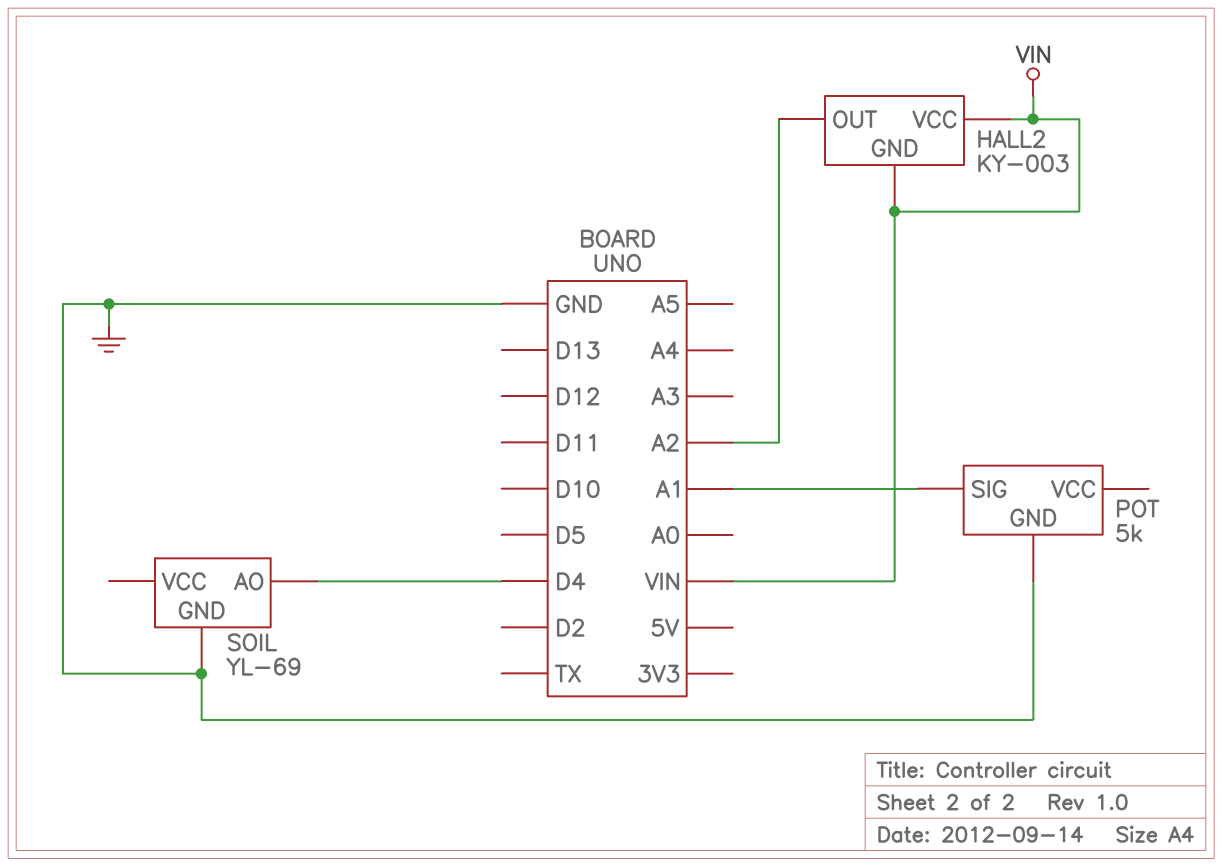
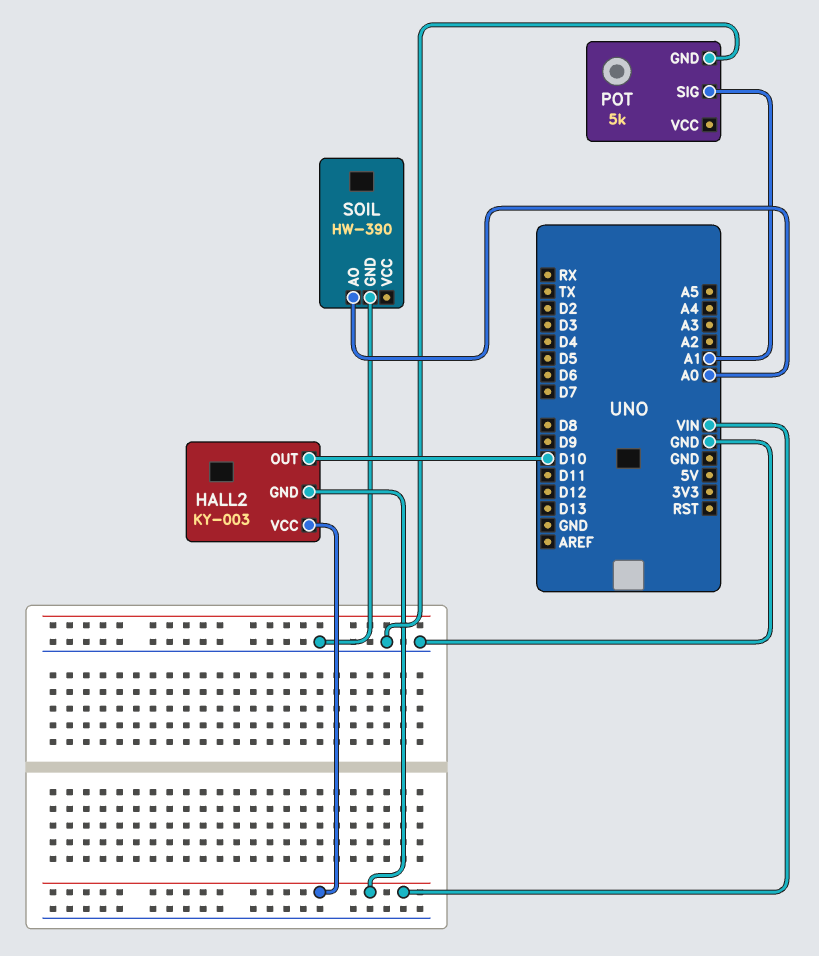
HALL2 pin OUT: A2 -> D10
SOIL: YL-69 -> HW-390
SOIL pin AO: D4 -> A0

